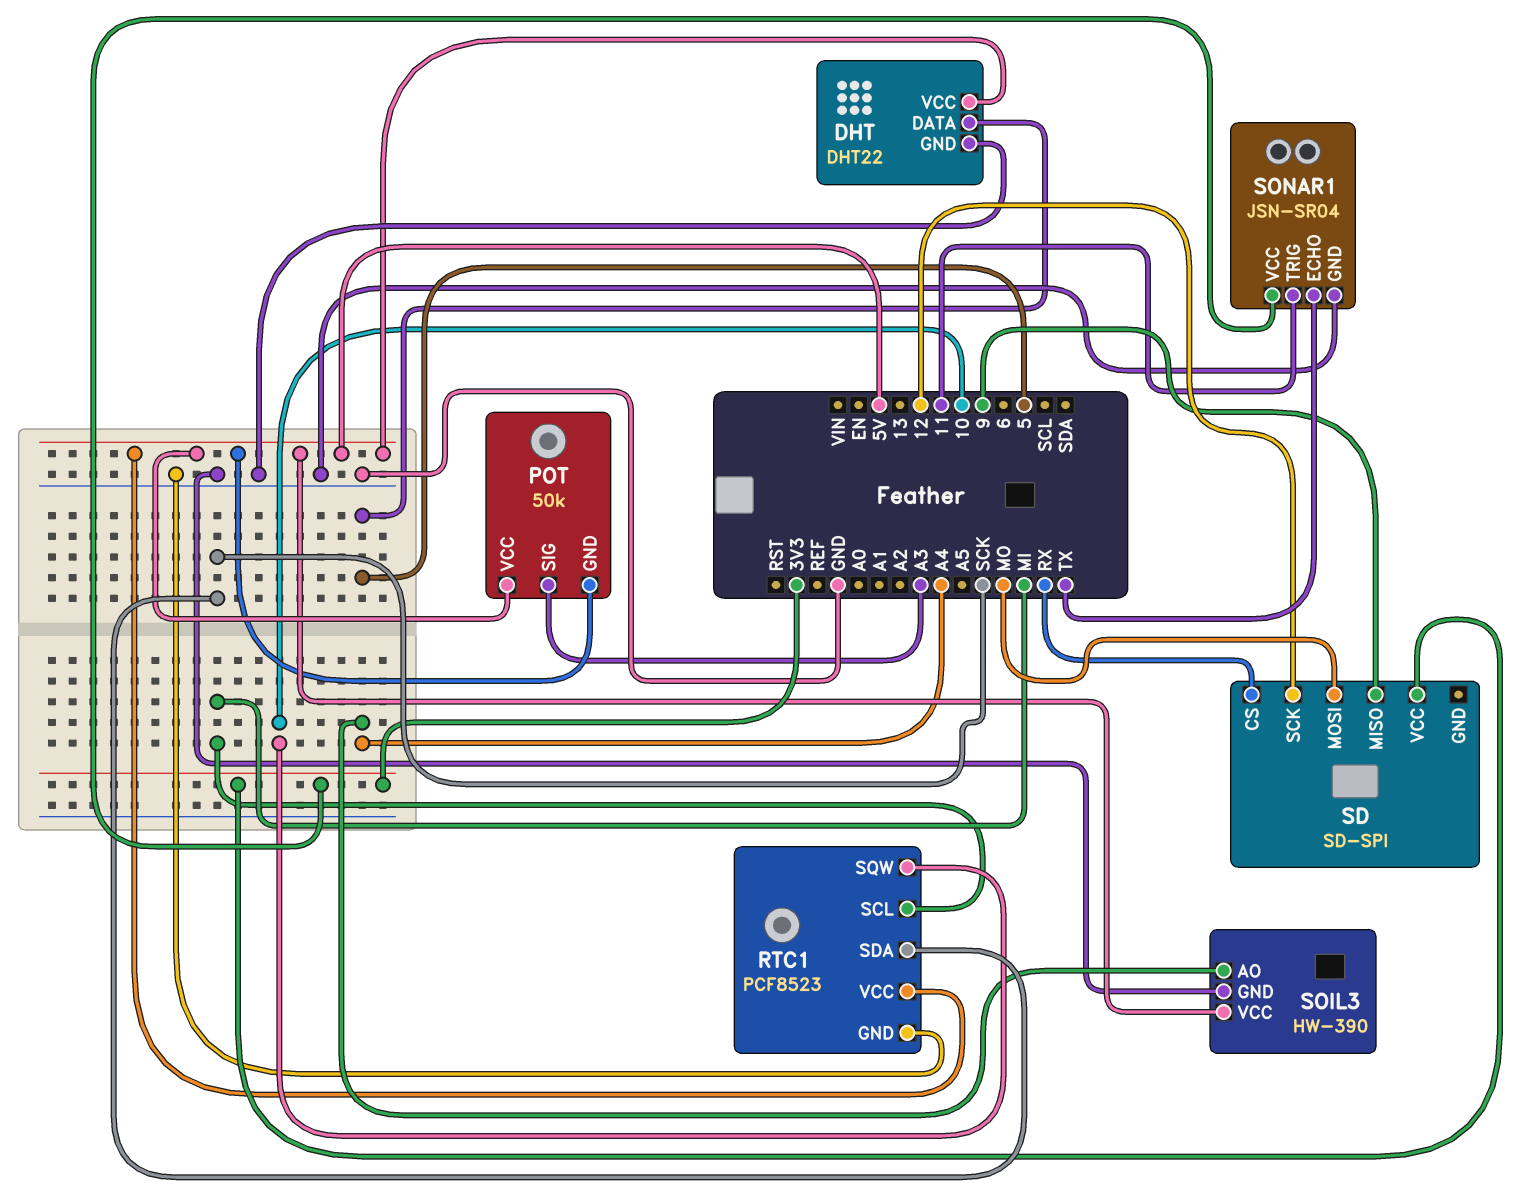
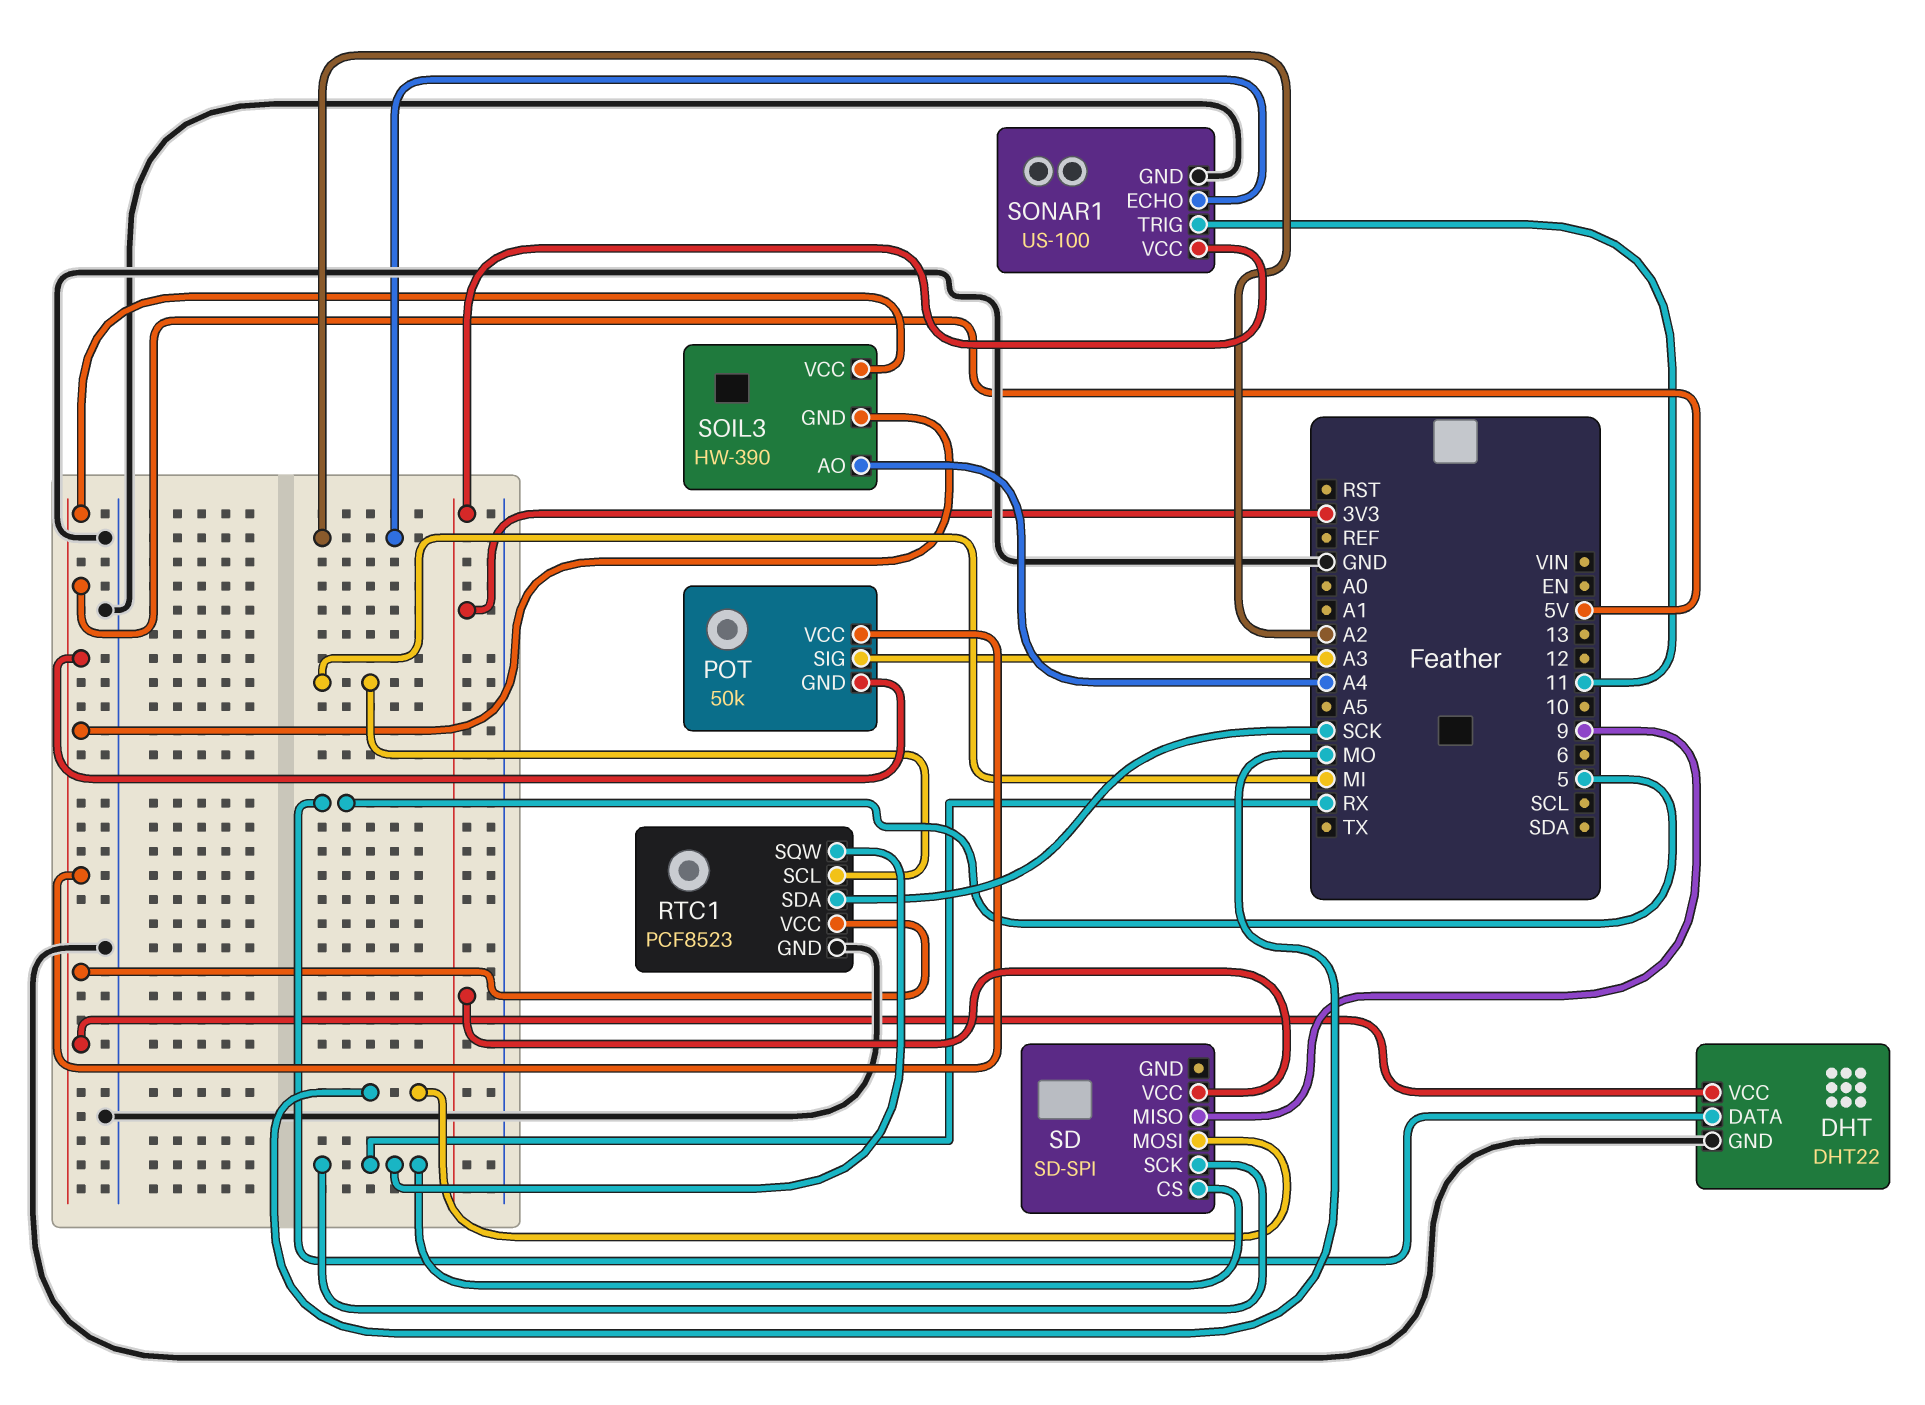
RTC1 pin SQW: 10 -> RX
SD pin SCK: 12 -> RX
SOIL3 pin GND: GND -> 5V
SONAR1: JSN-SR04 -> US-100
SONAR1 pin ECHO: TX -> A2

